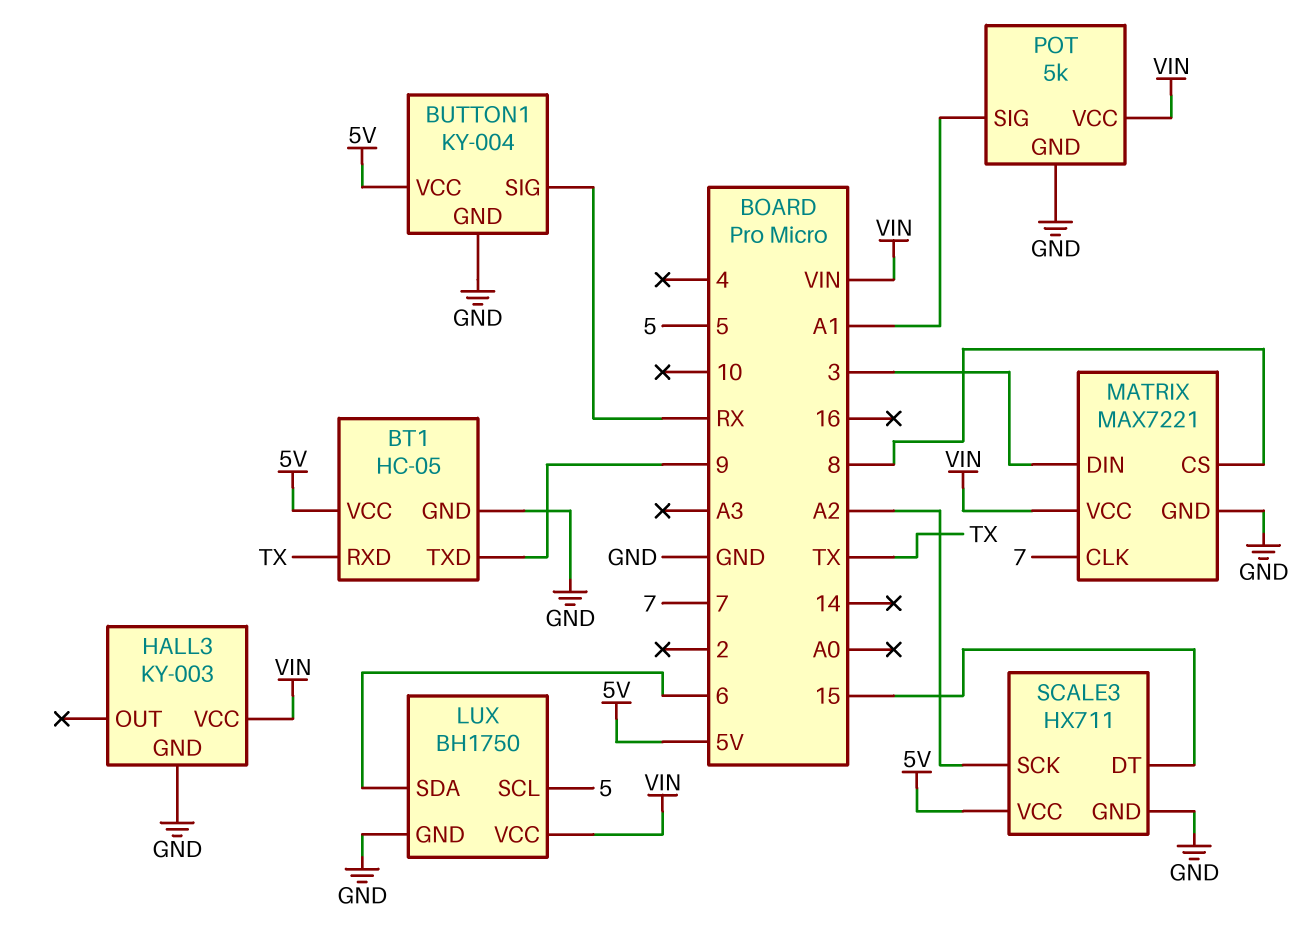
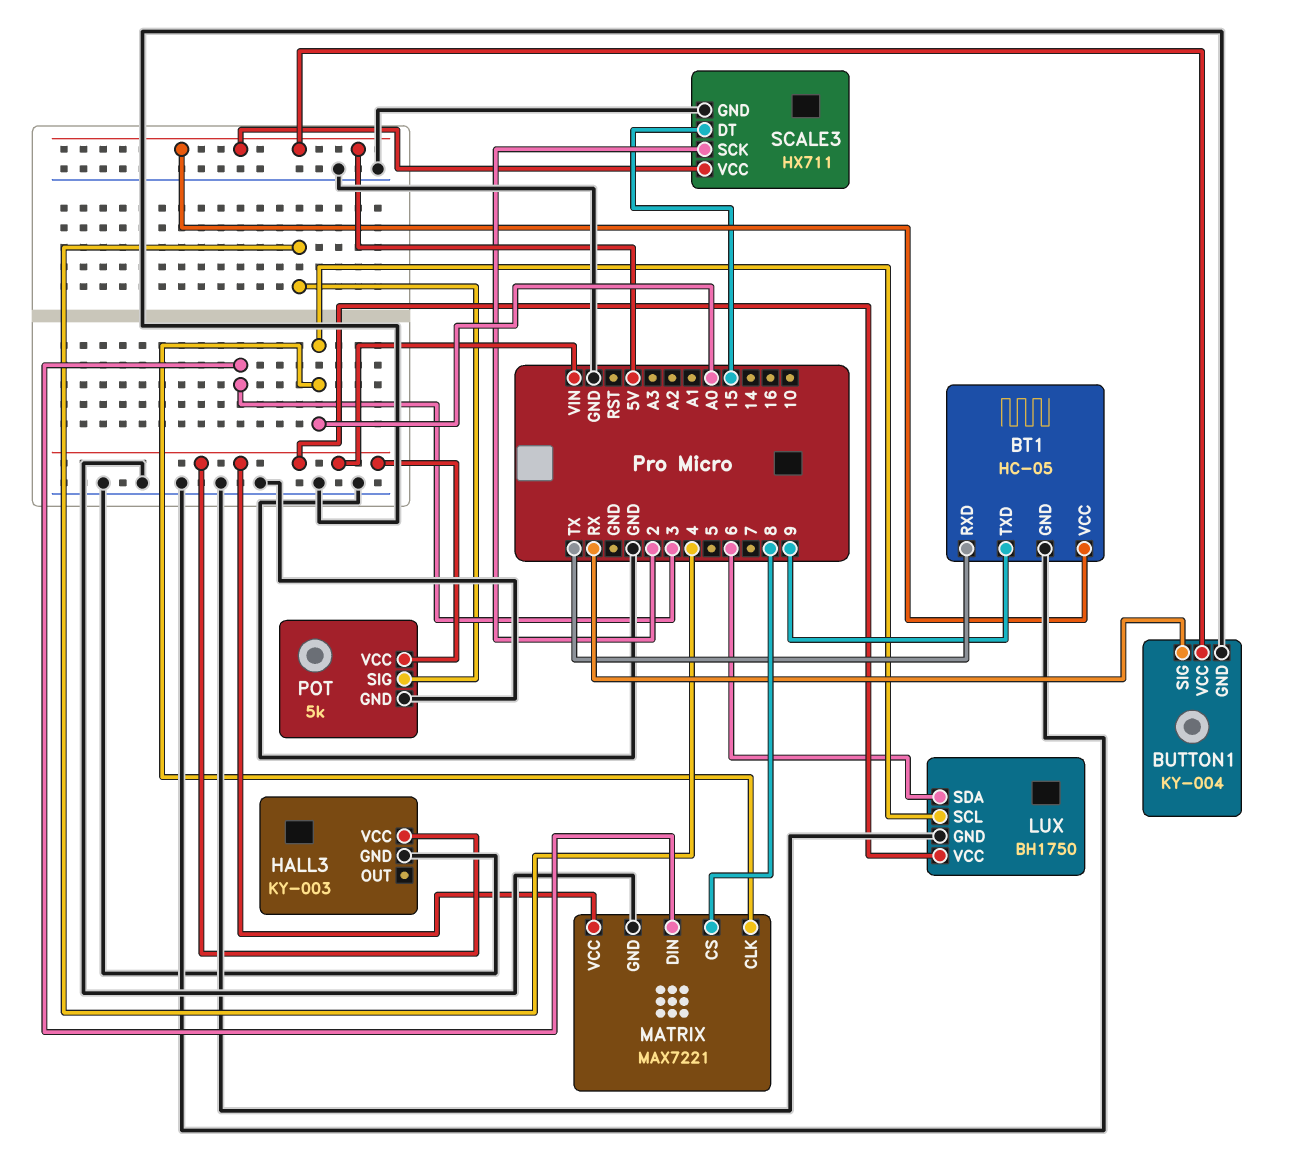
LUX pin SCL: 5 -> A0
MATRIX pin CLK: 7 -> A0
POT pin SIG: A1 -> 4
SCALE3 pin SCK: A2 -> 2

